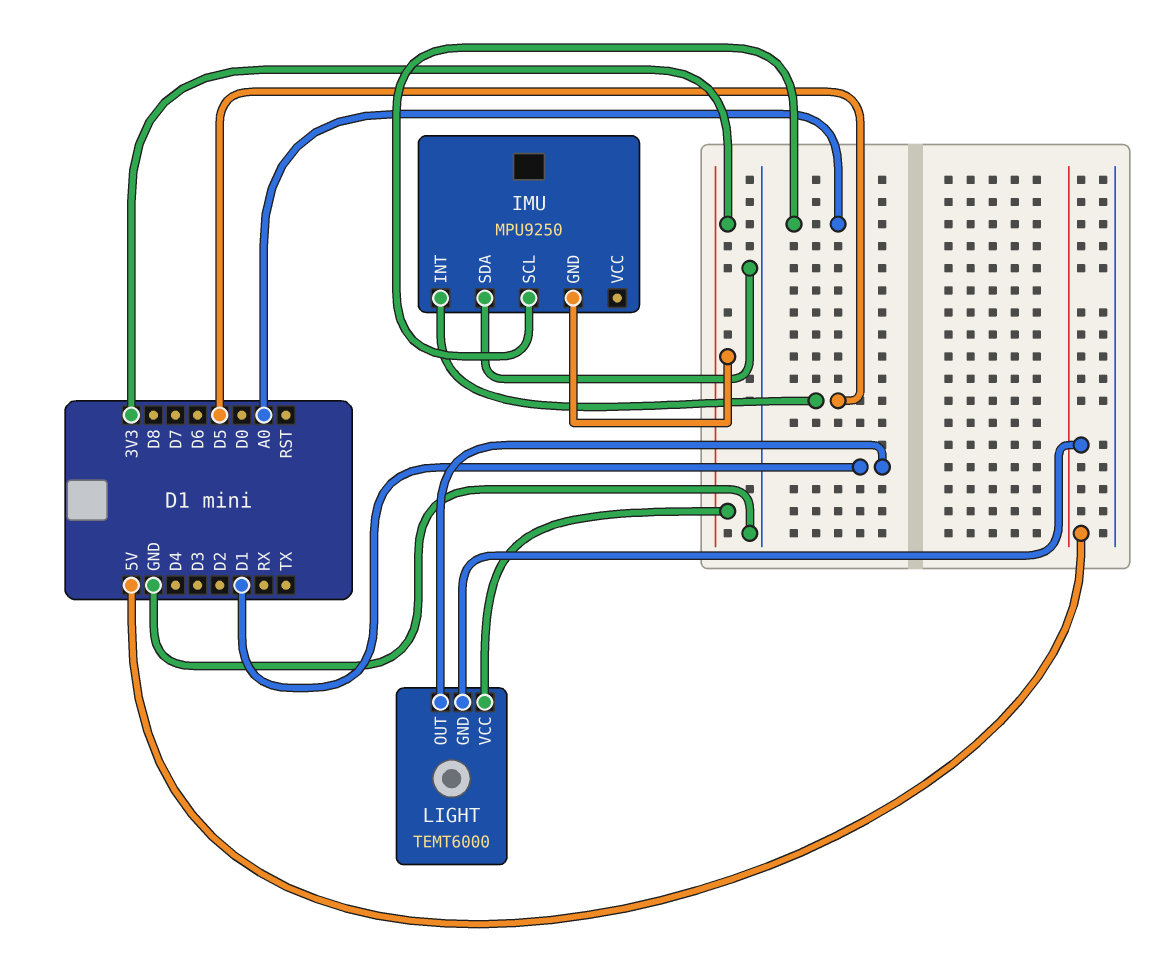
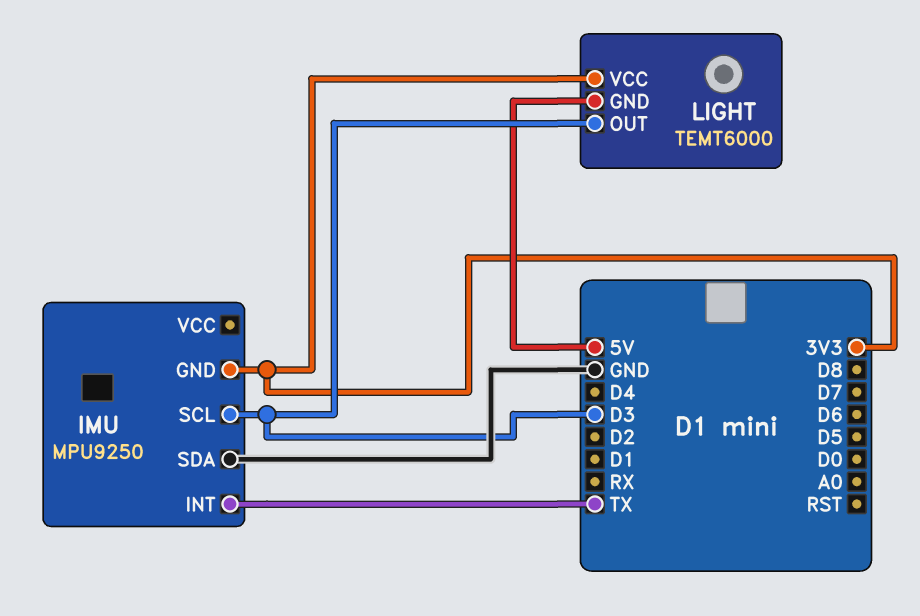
IMU pin INT: D5 -> TX
IMU pin SCL: A0 -> D3
LIGHT pin OUT: D1 -> D3

